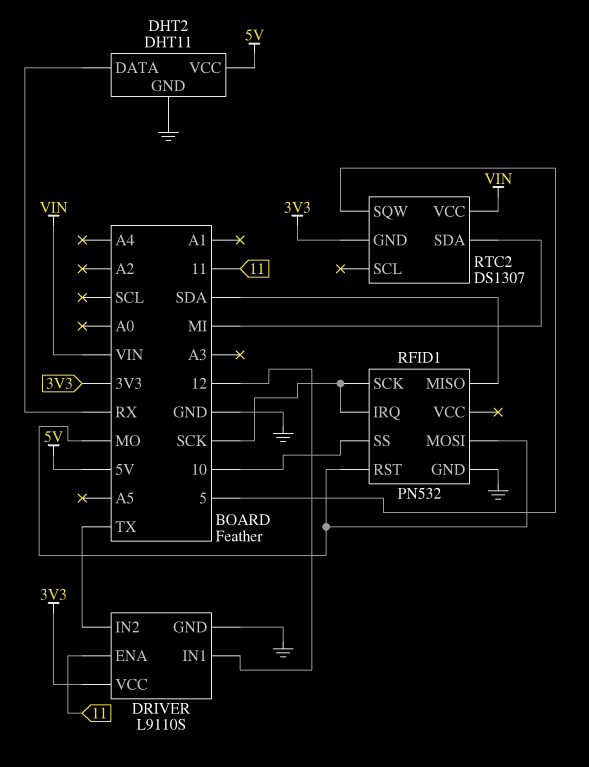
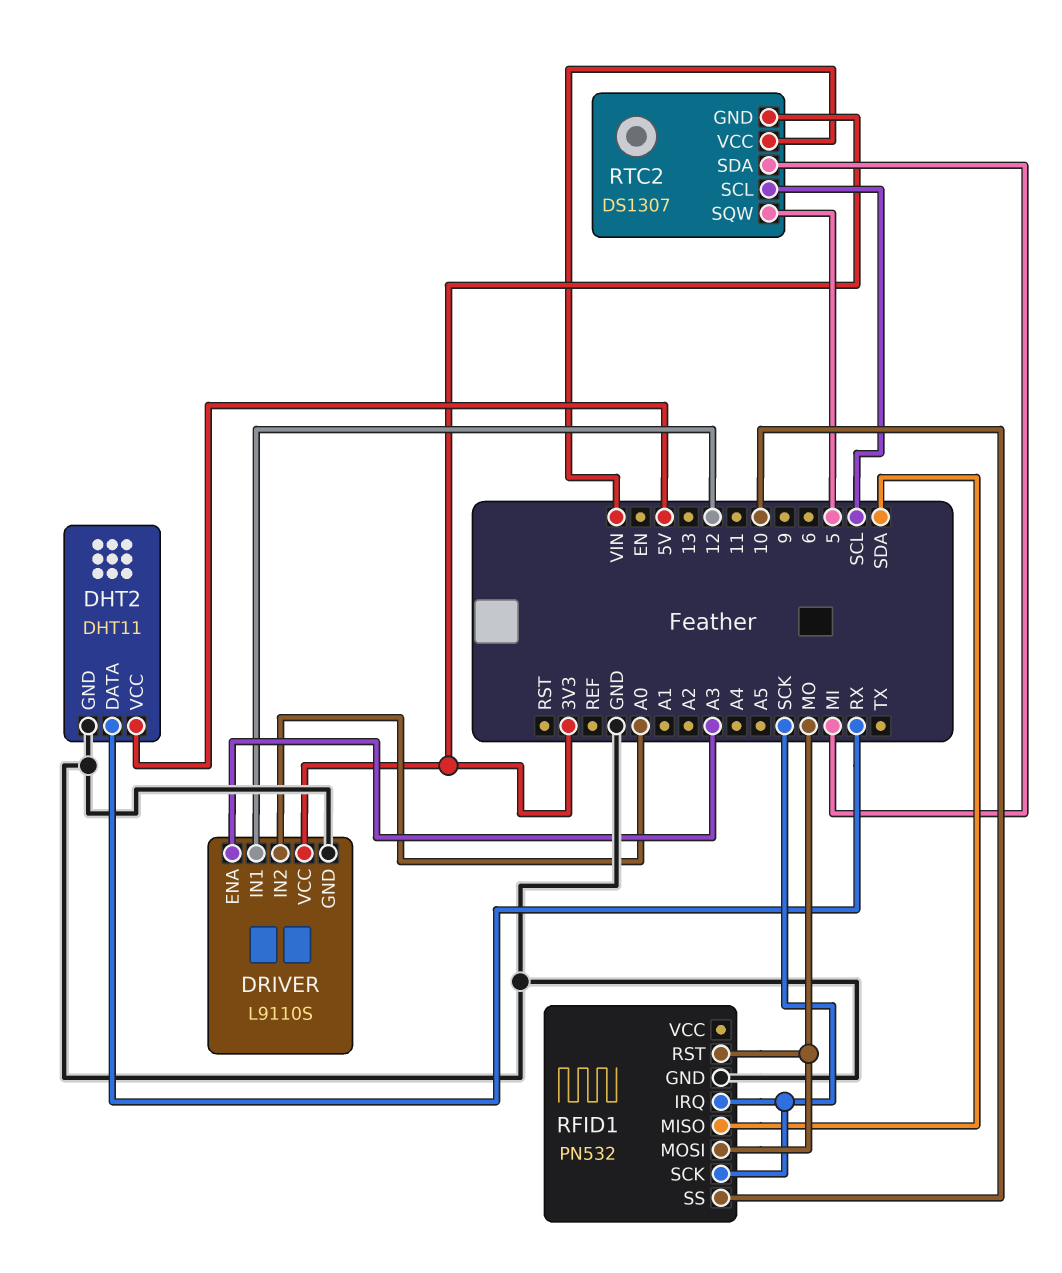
DRIVER pin ENA: 11 -> A3
DRIVER pin IN2: TX -> A0
RTC2 pin SCL: none -> SCL

